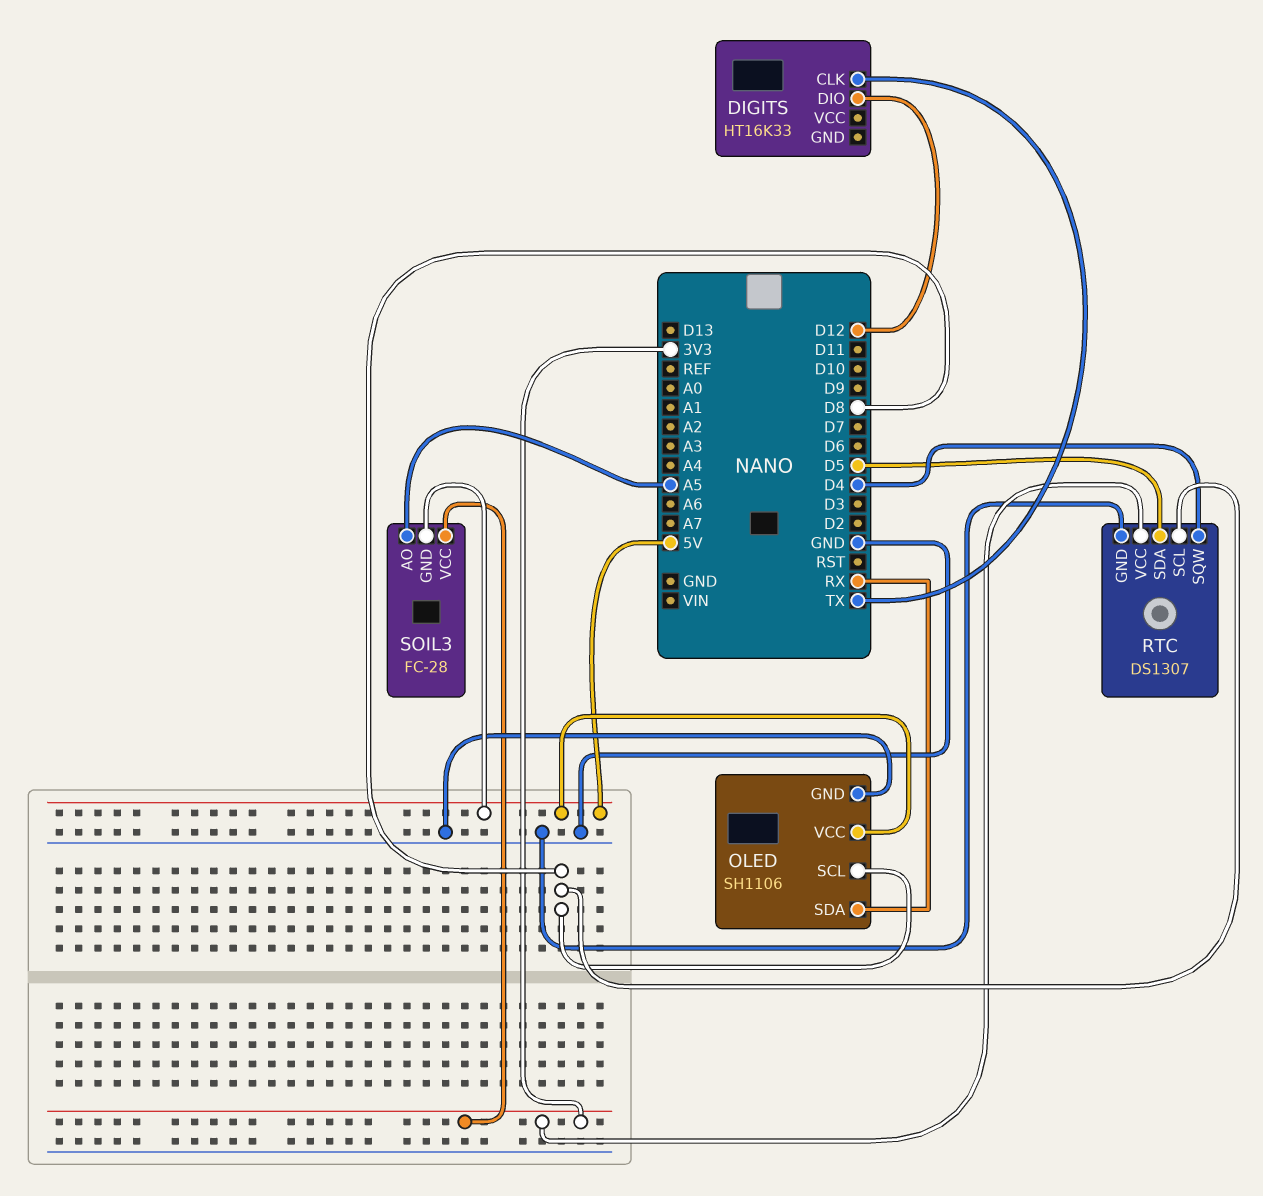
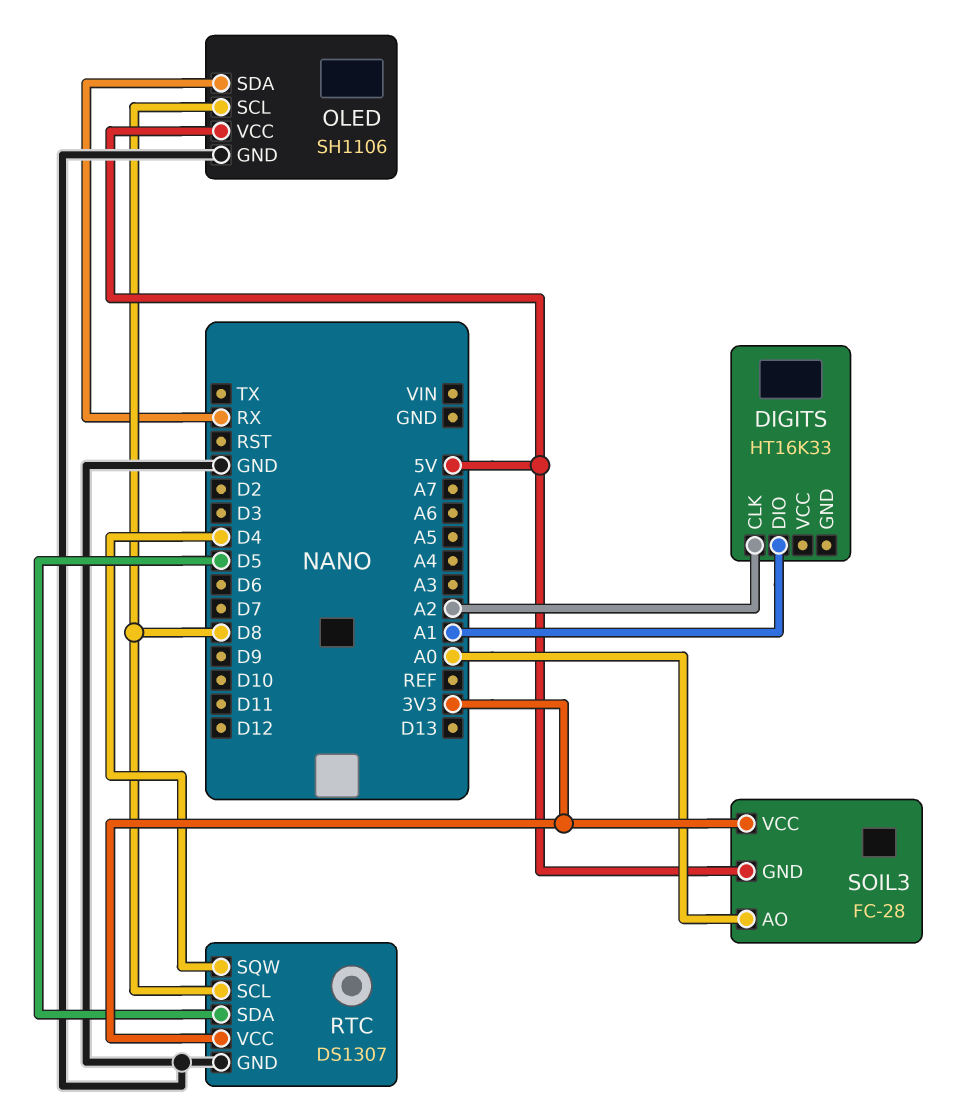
DIGITS pin CLK: TX -> A2
DIGITS pin DIO: D12 -> A1
SOIL3 pin AO: A5 -> A0

